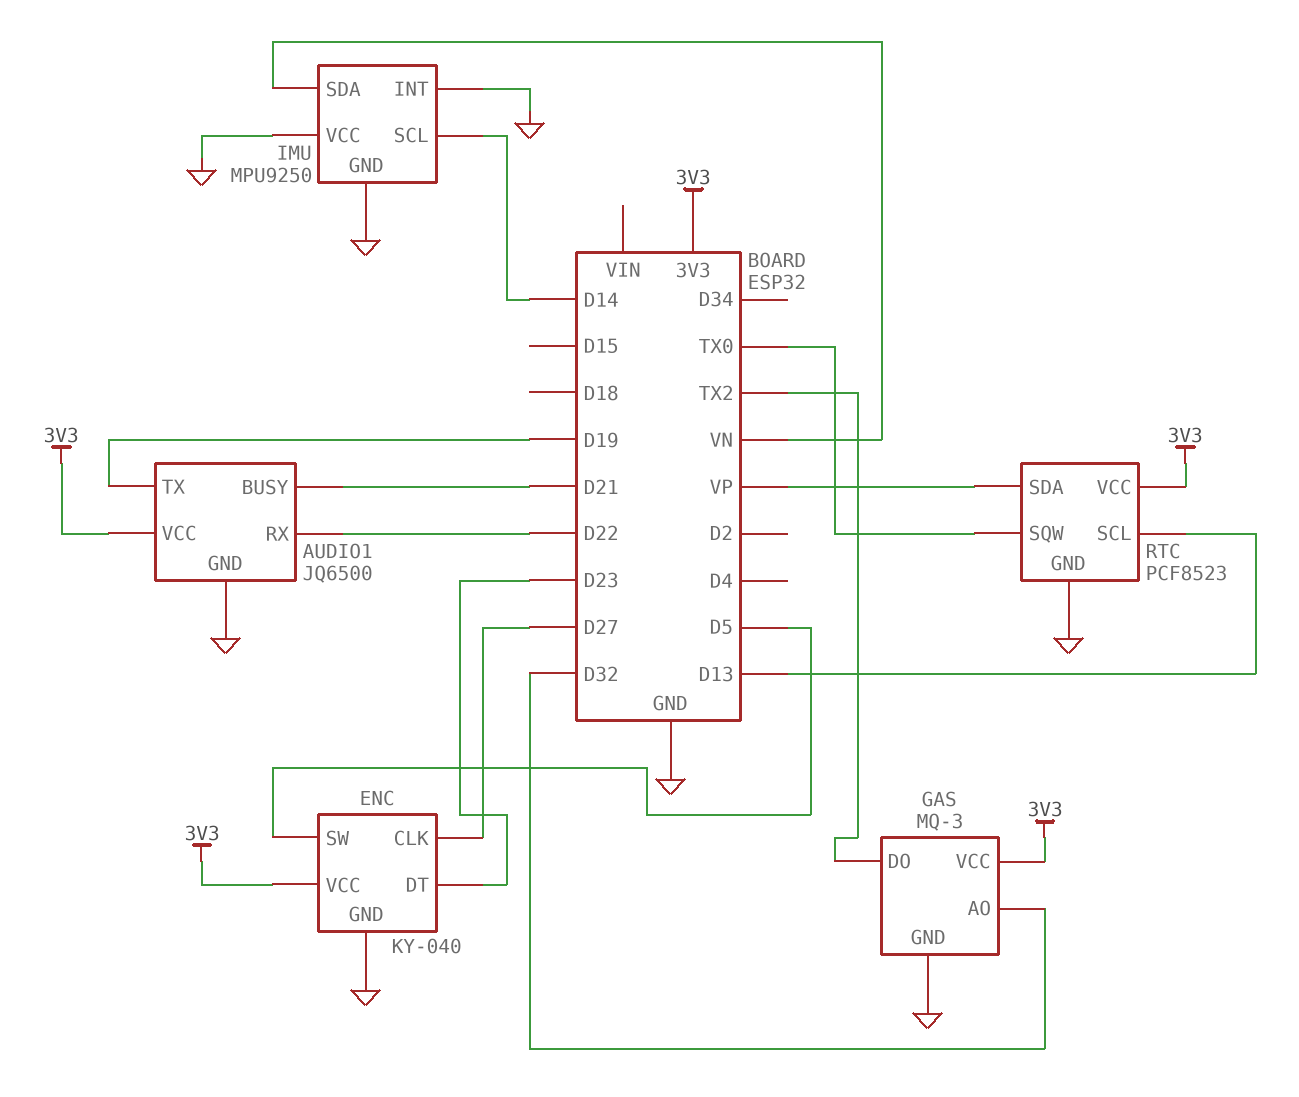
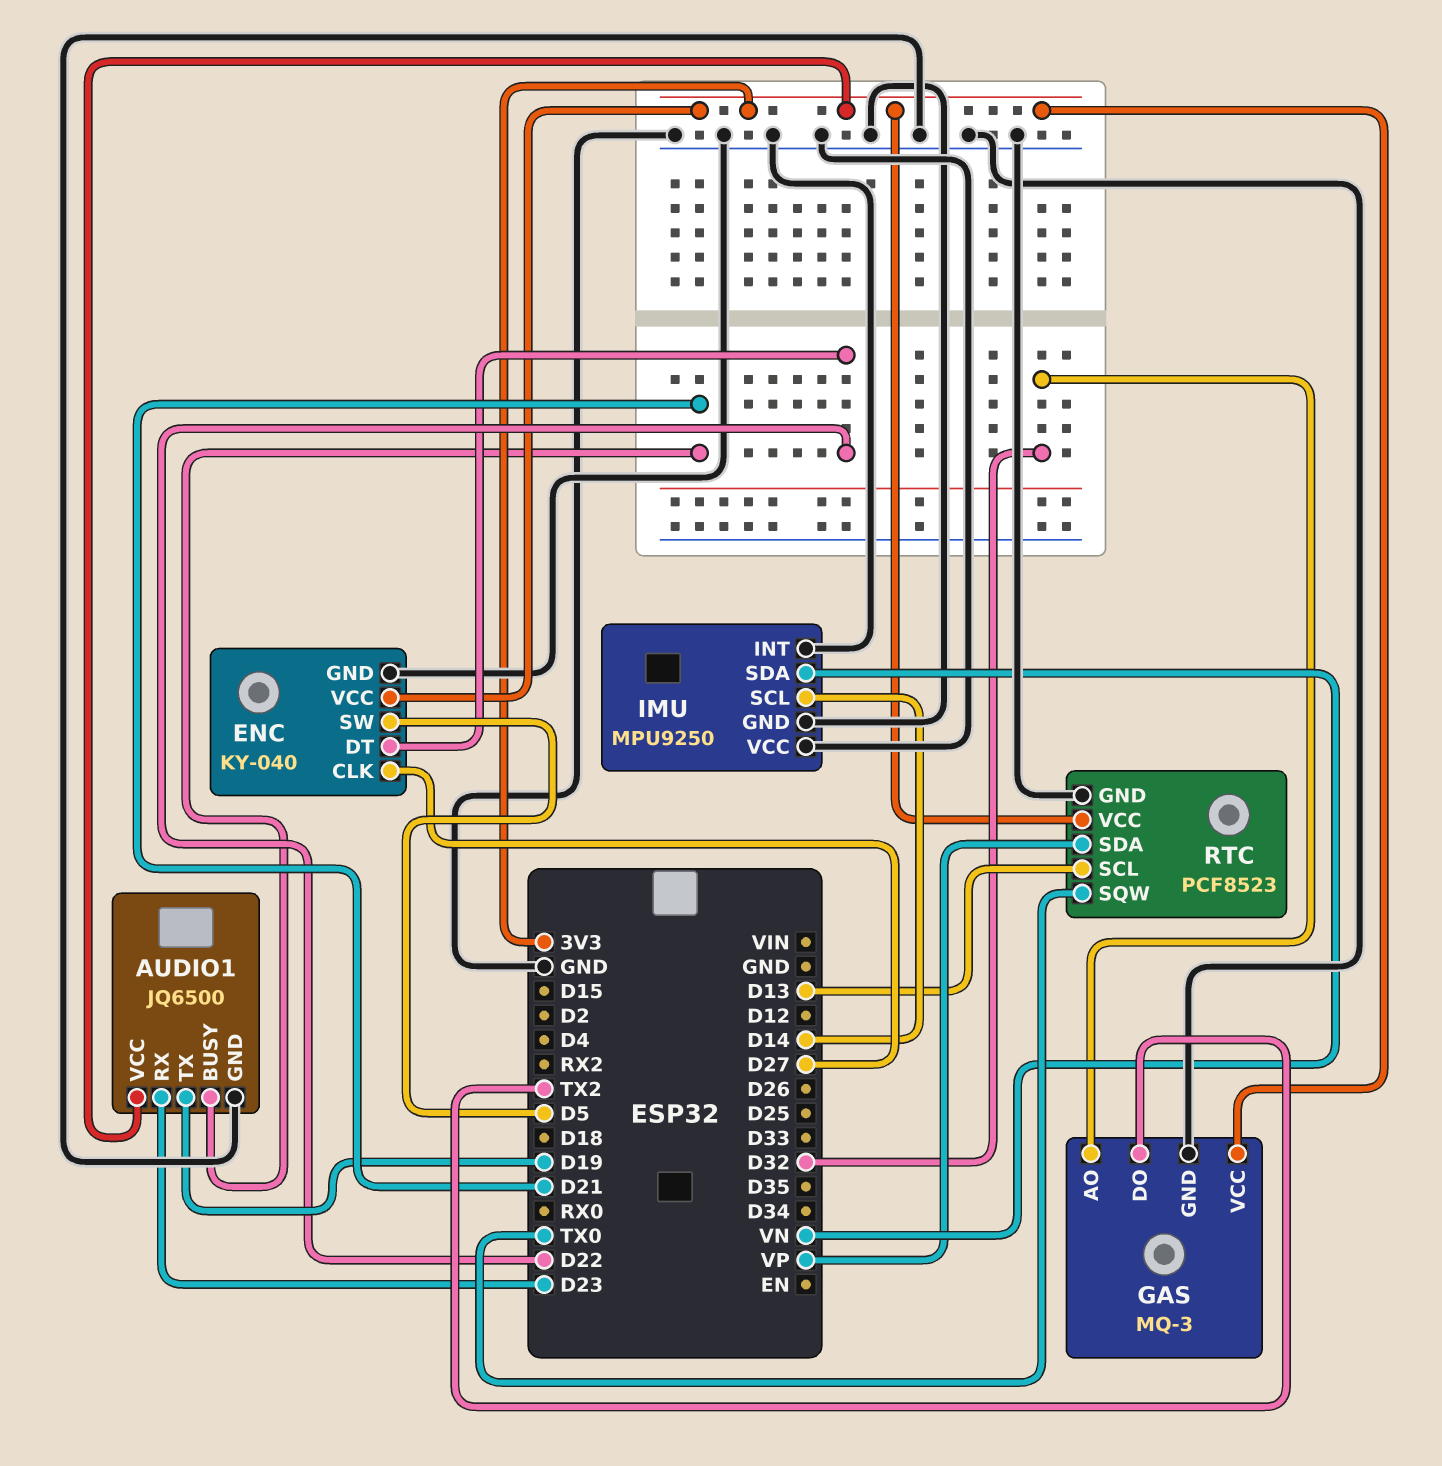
AUDIO1 pin RX: D22 -> D23
ENC pin DT: D23 -> D22

